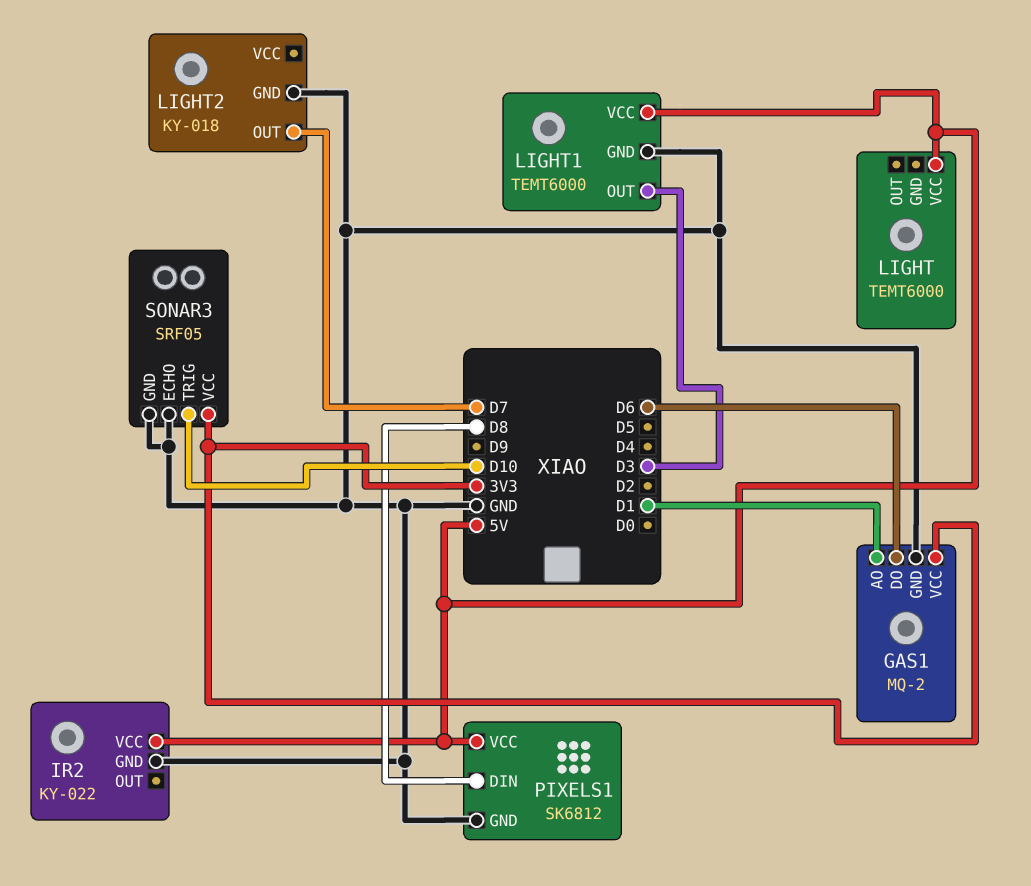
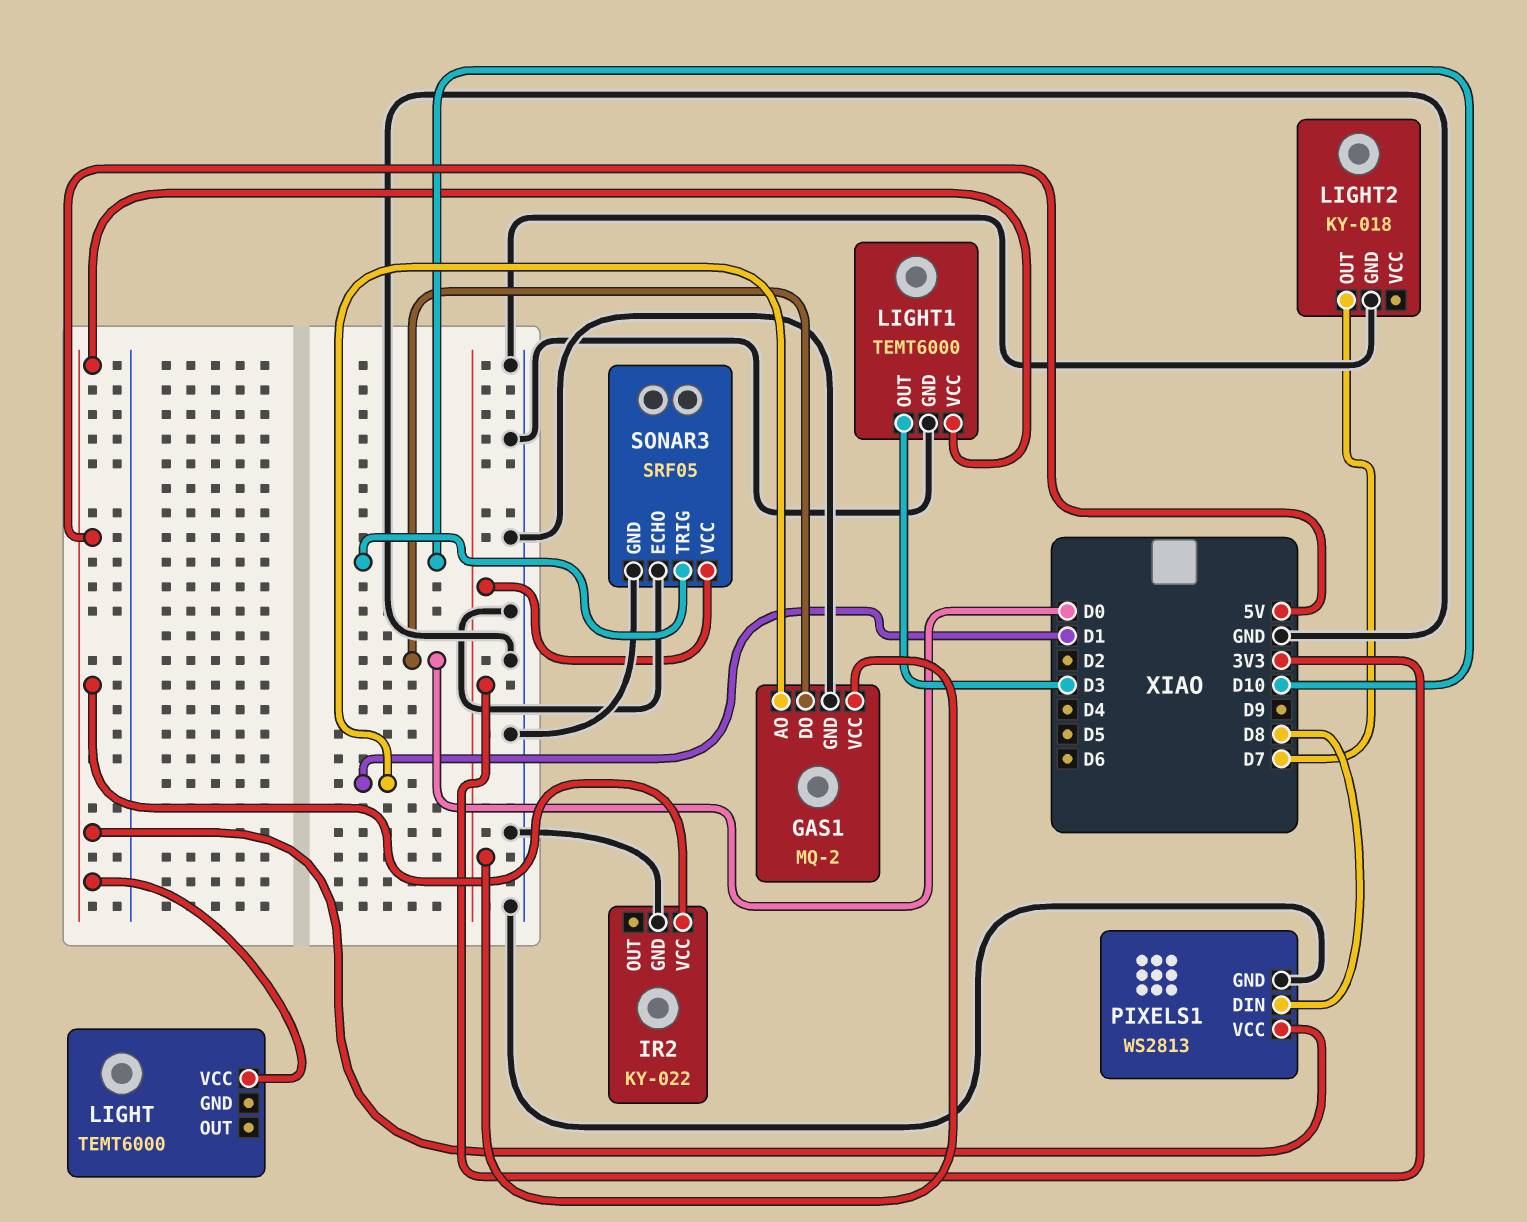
GAS1 pin DO: D6 -> D0
PIXELS1: SK6812 -> WS2813

